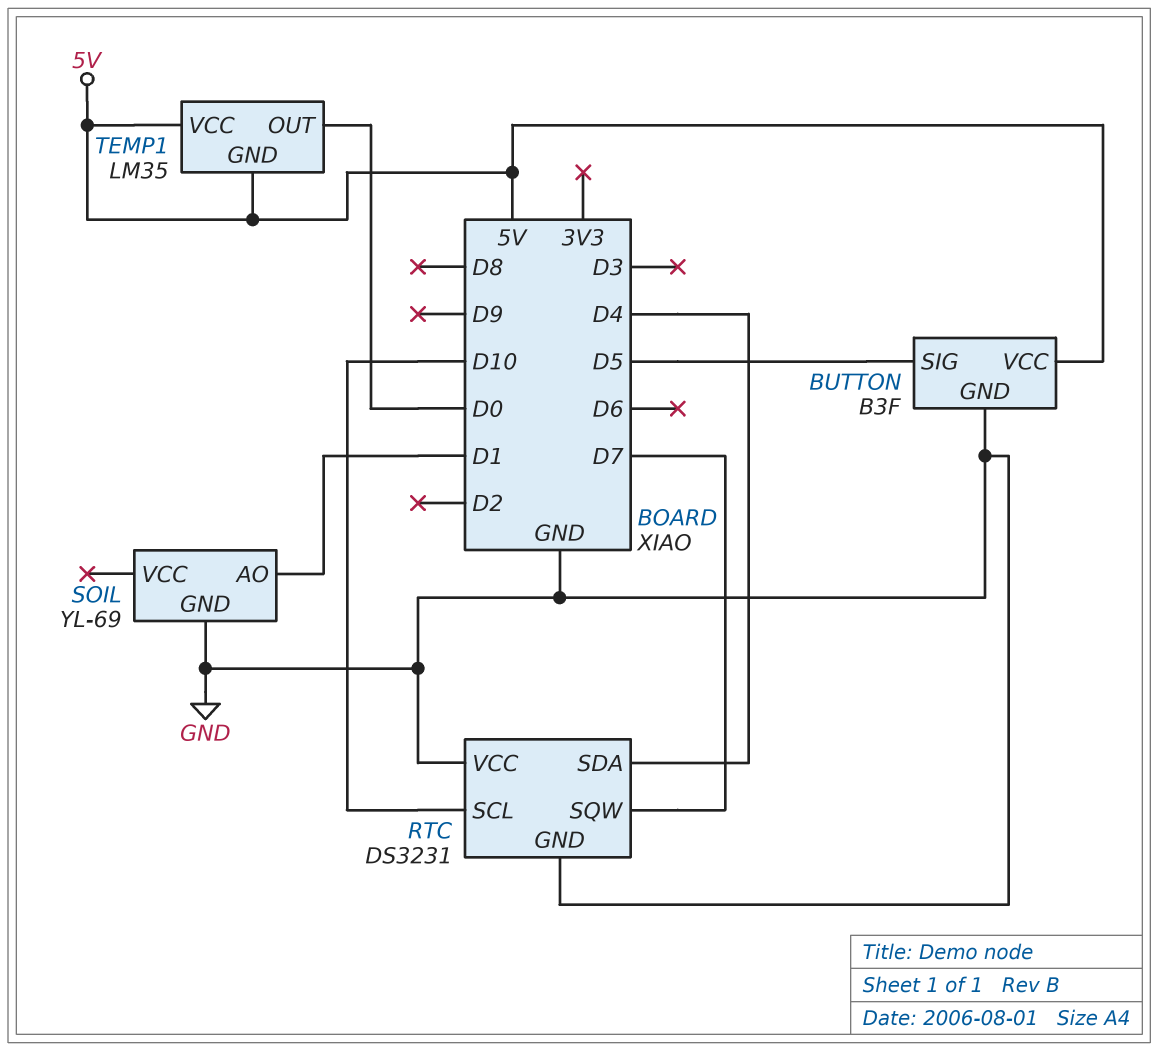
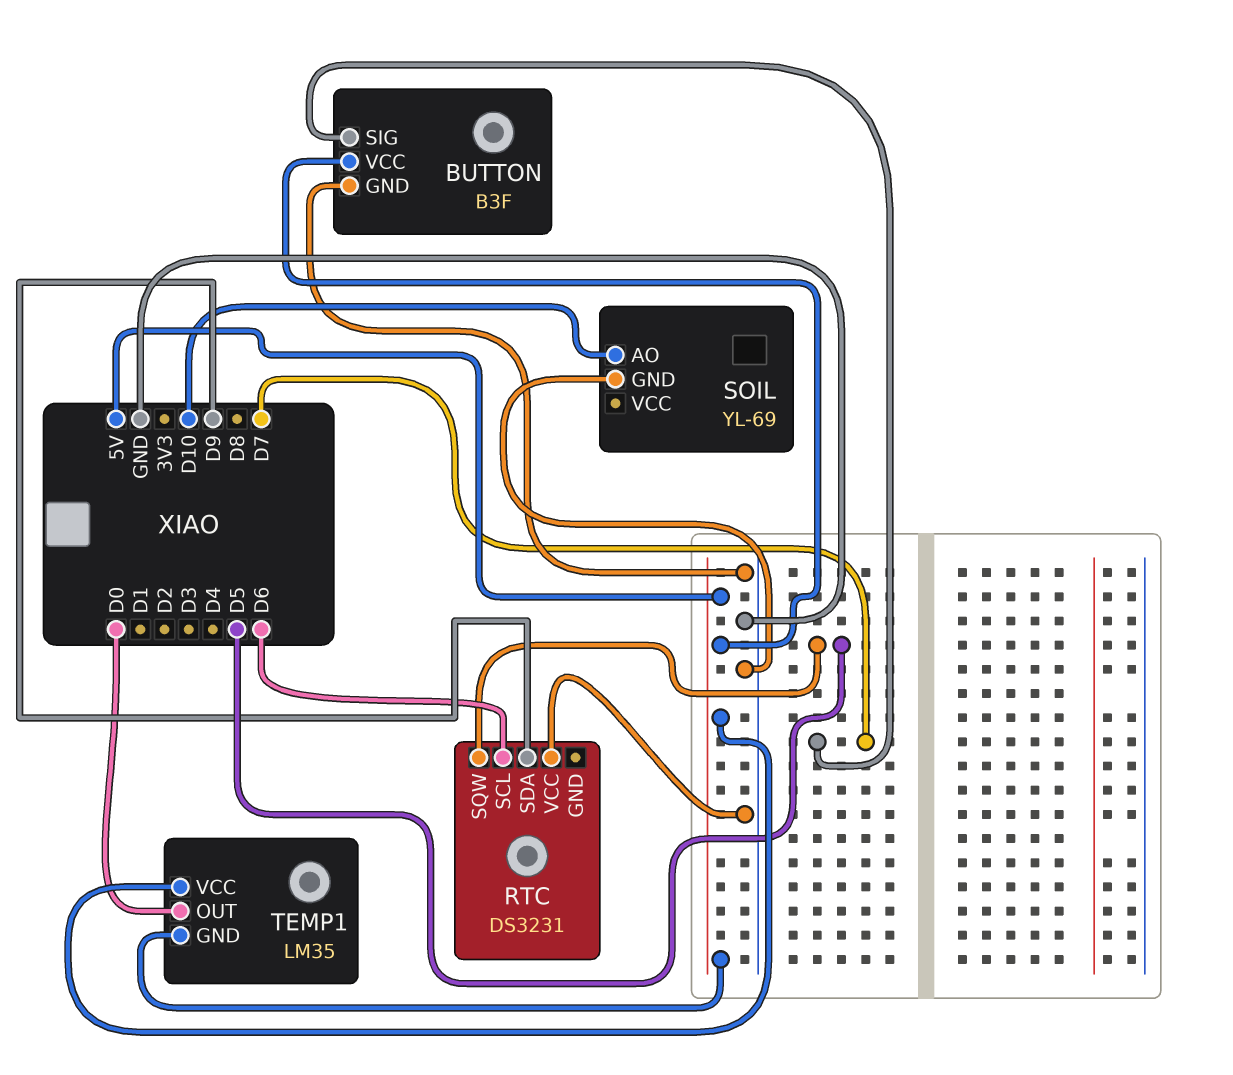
BUTTON pin SIG: D5 -> D7
RTC pin GND: GND -> none
RTC pin SCL: D10 -> D6
RTC pin SDA: D4 -> D9
RTC pin SQW: D7 -> D5
SOIL pin AO: D1 -> D10

